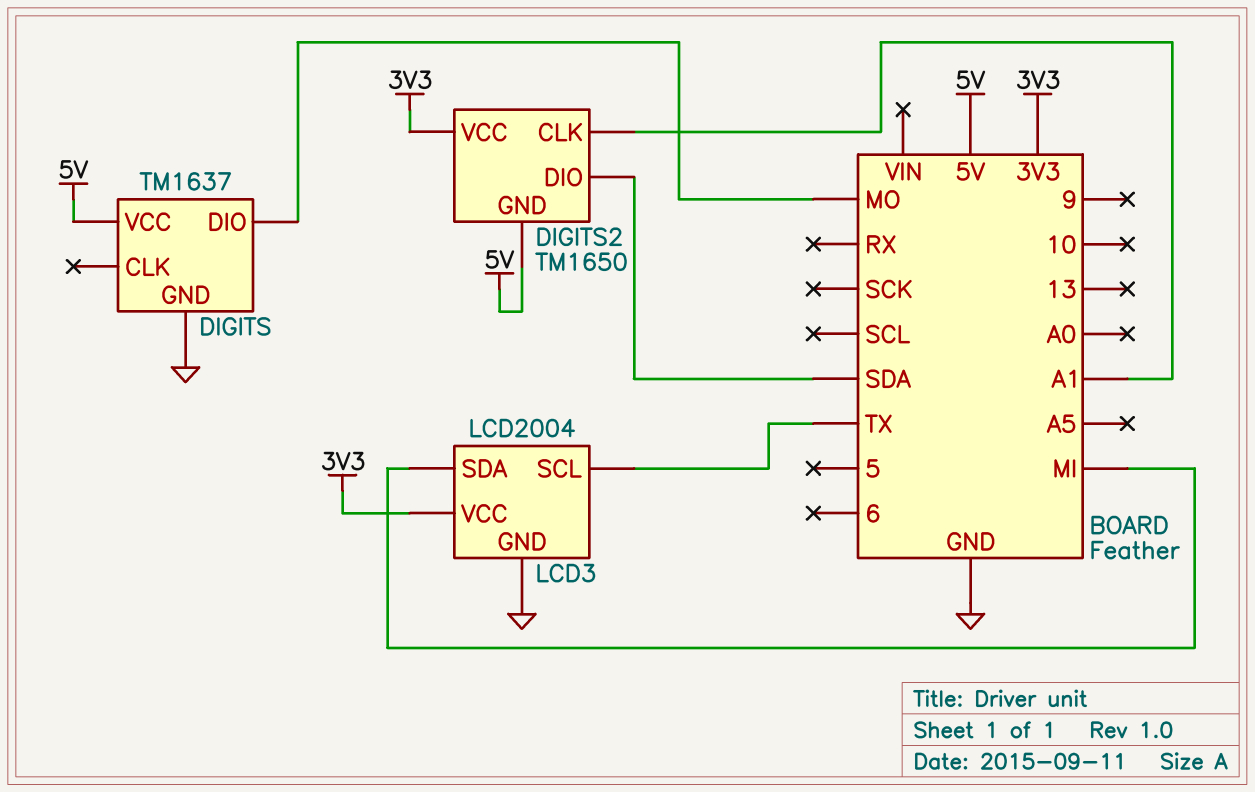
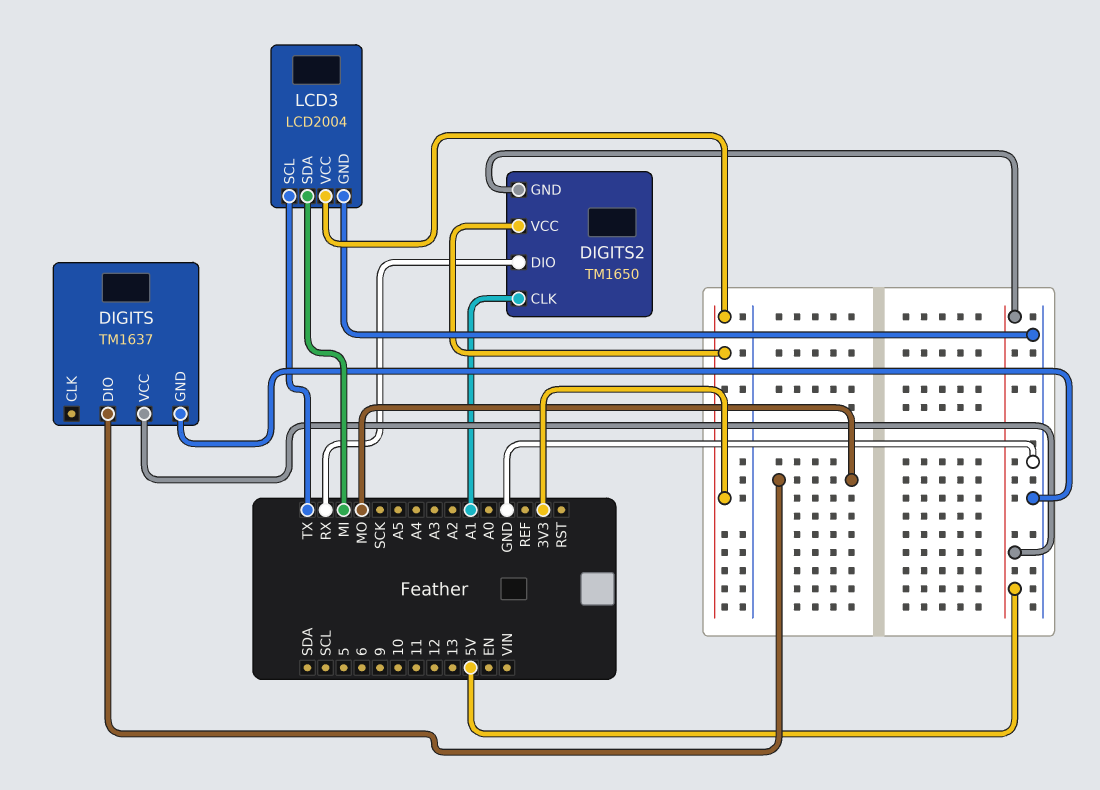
DIGITS2 pin DIO: SDA -> RX

